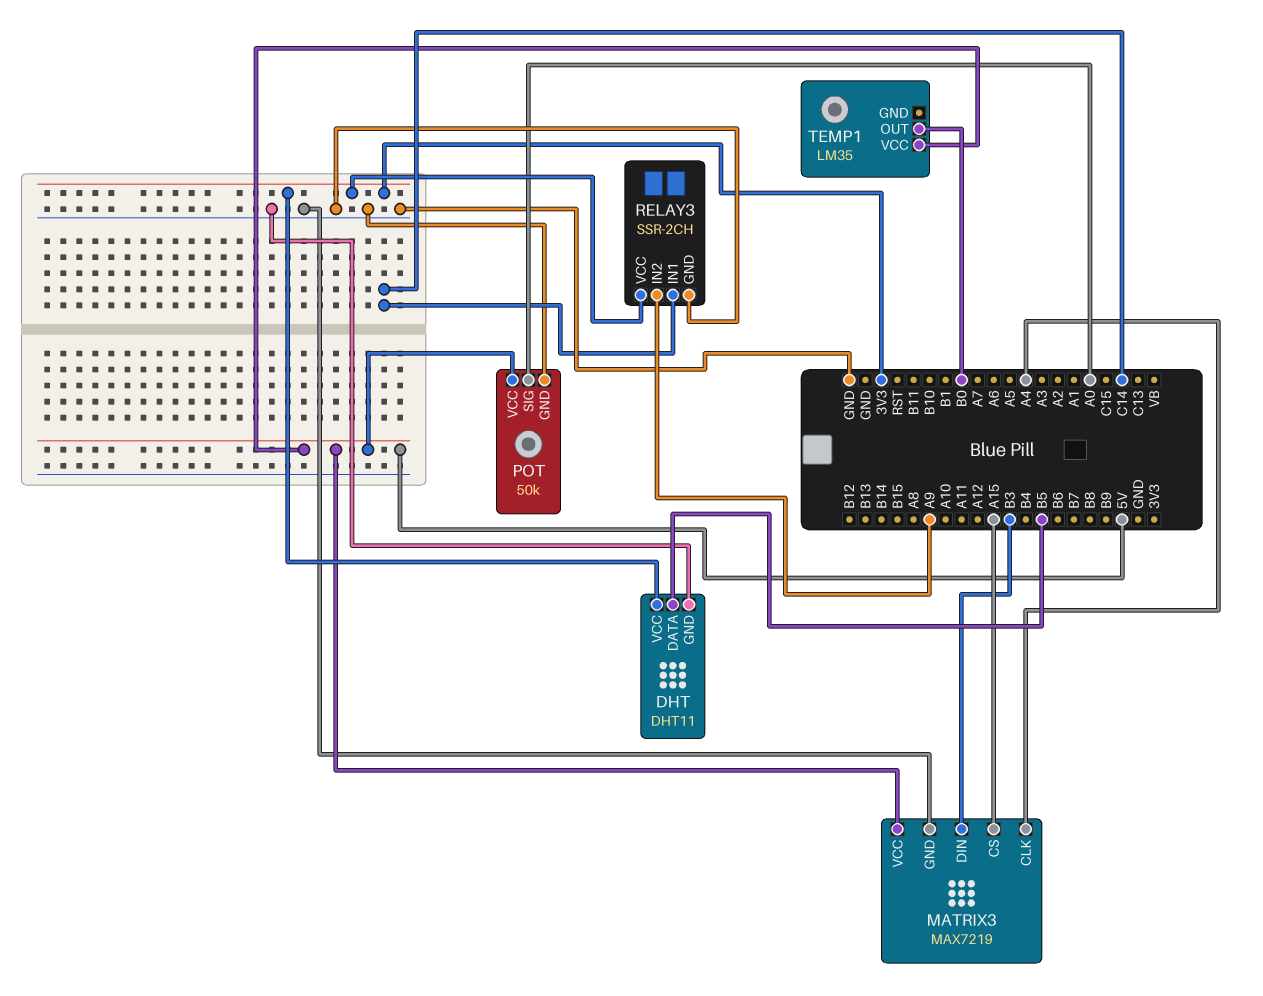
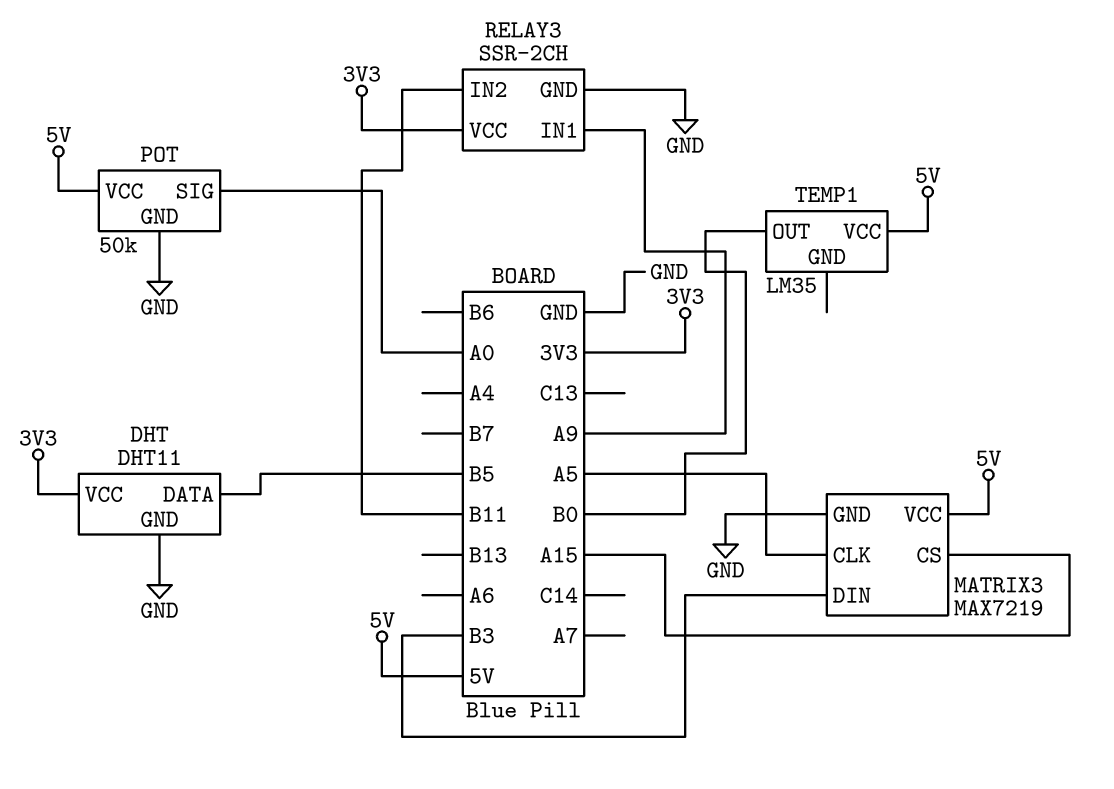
MATRIX3 pin CLK: A4 -> A5
RELAY3 pin IN1: C14 -> A9
RELAY3 pin IN2: A9 -> B11

